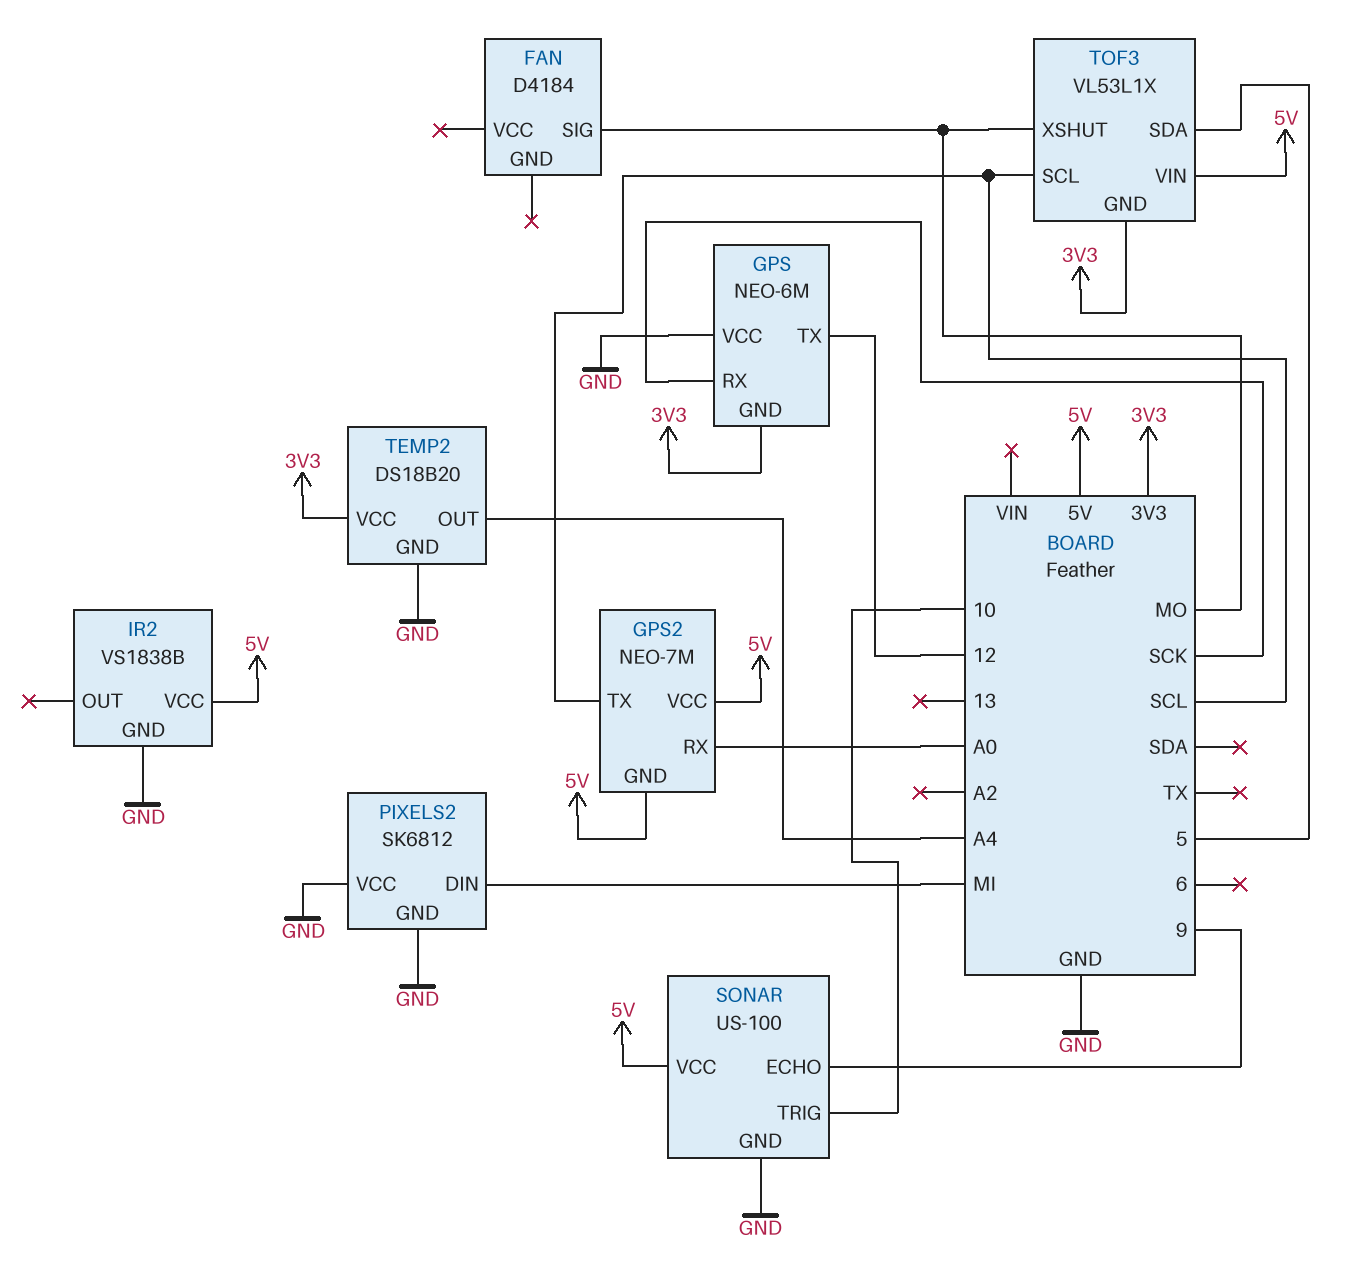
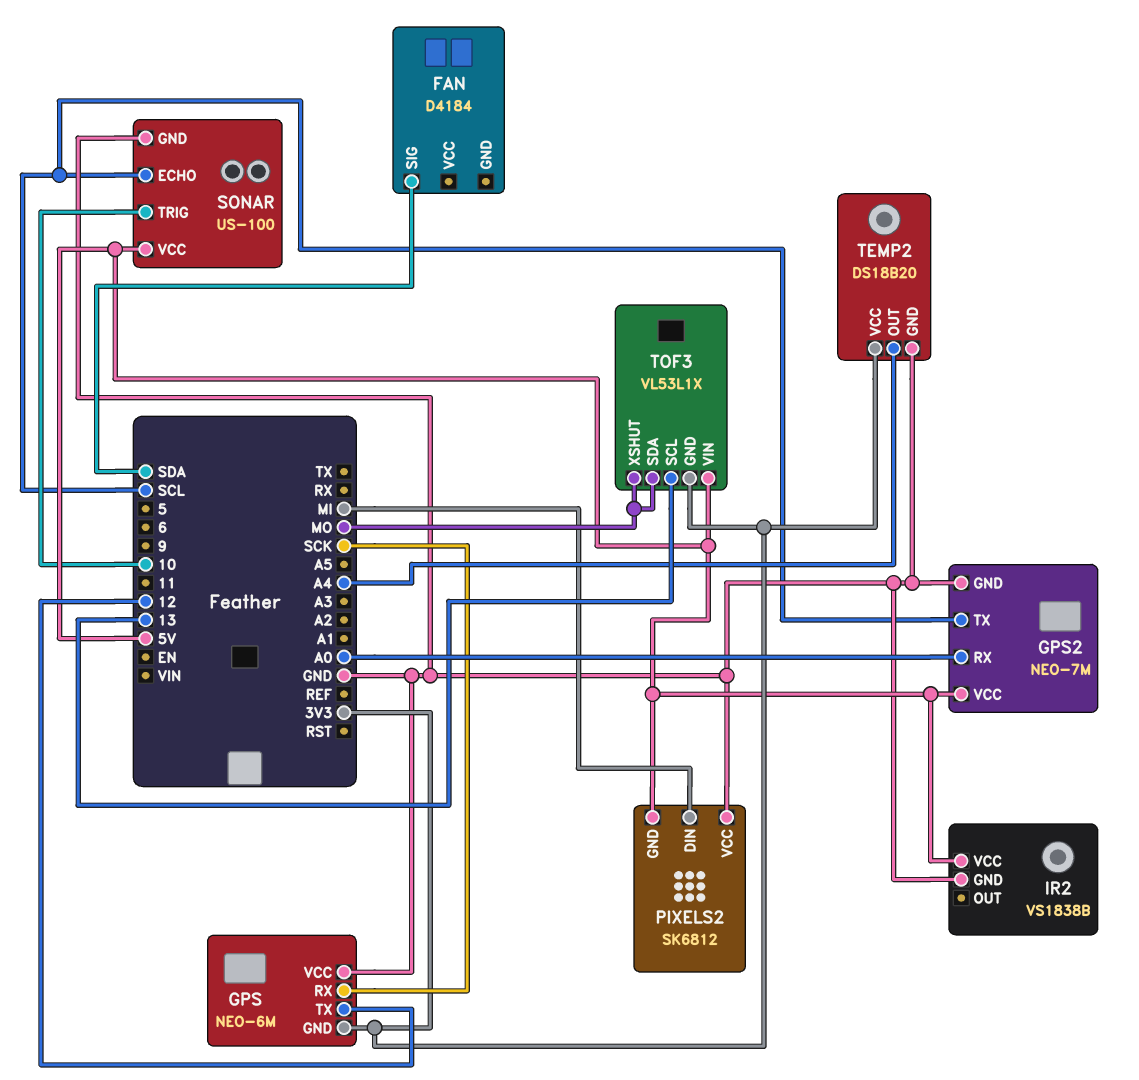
FAN pin SIG: MO -> SDA
GPS2 pin GND: 5V -> GND
PIXELS2 pin GND: GND -> 5V
SONAR pin ECHO: 9 -> SCL
TOF3 pin SCL: SCL -> 13
TOF3 pin SDA: 5 -> MO

